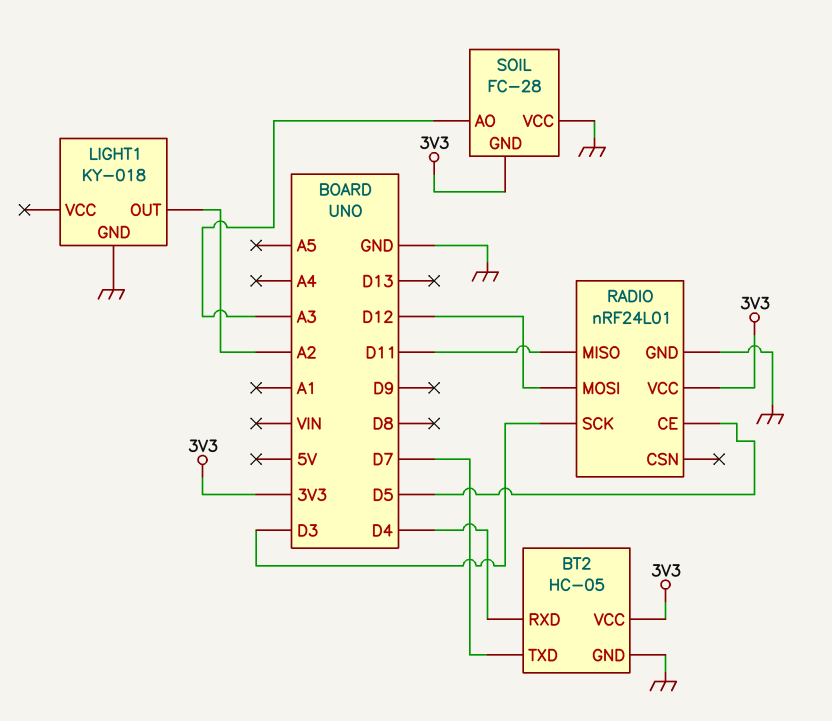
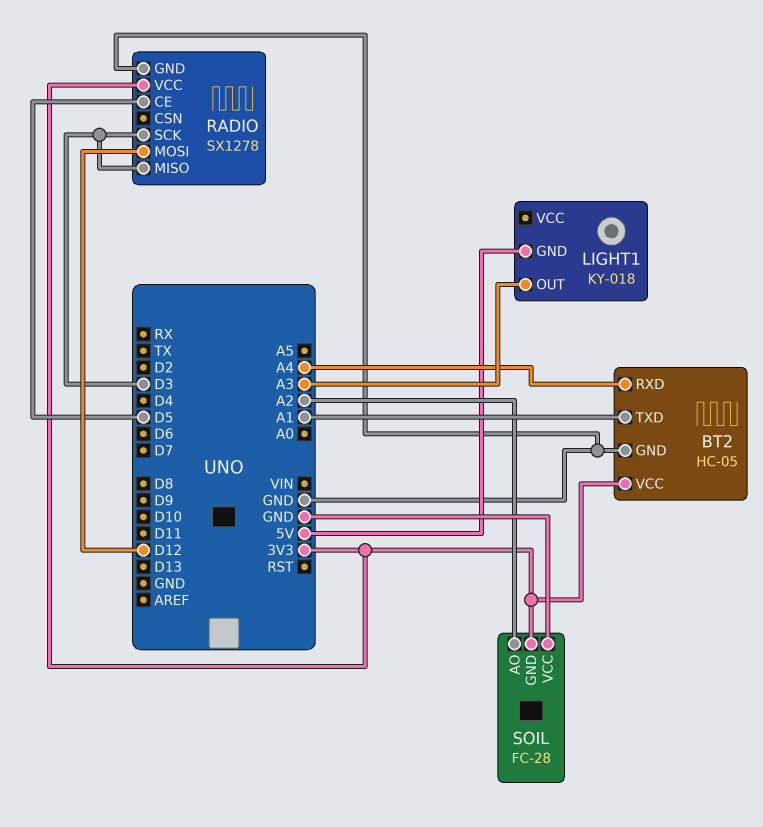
BT2 pin RXD: D4 -> A4
BT2 pin TXD: D7 -> A1
LIGHT1 pin GND: GND -> 5V
LIGHT1 pin OUT: A2 -> A3
RADIO: nRF24L01 -> SX1278
RADIO pin MISO: D11 -> D3
SOIL pin AO: A3 -> A2

